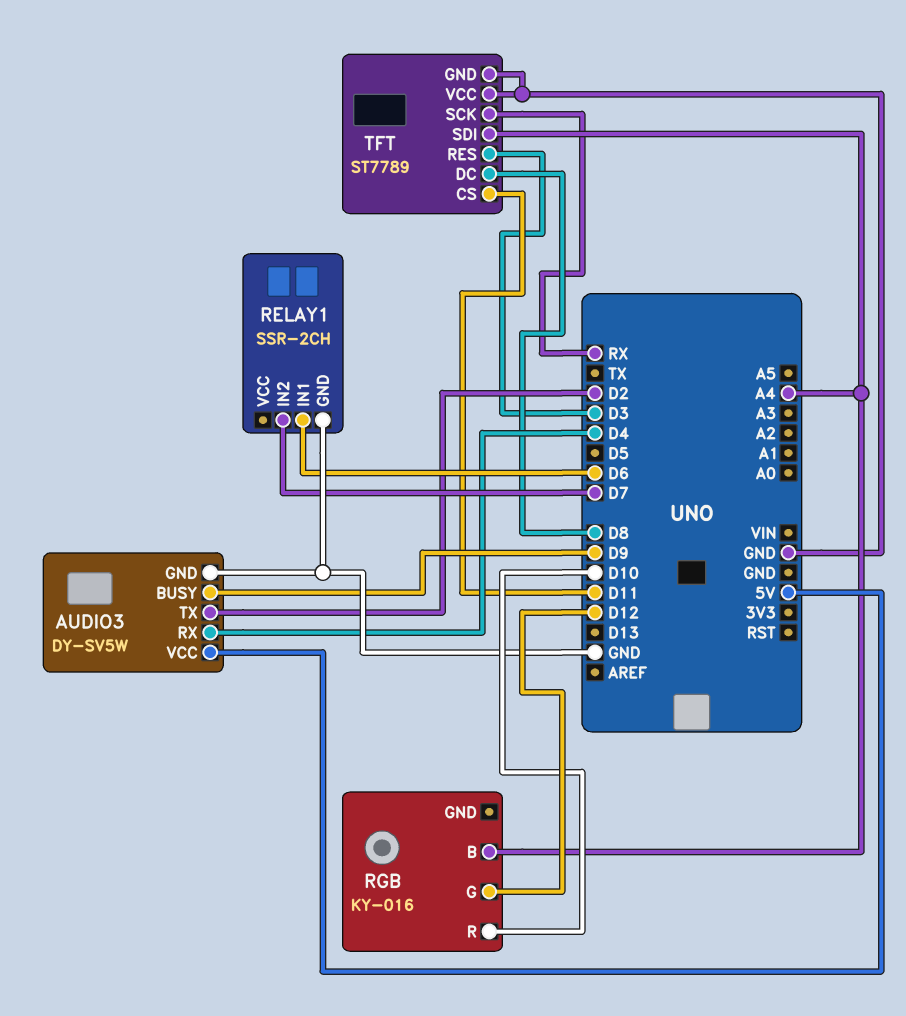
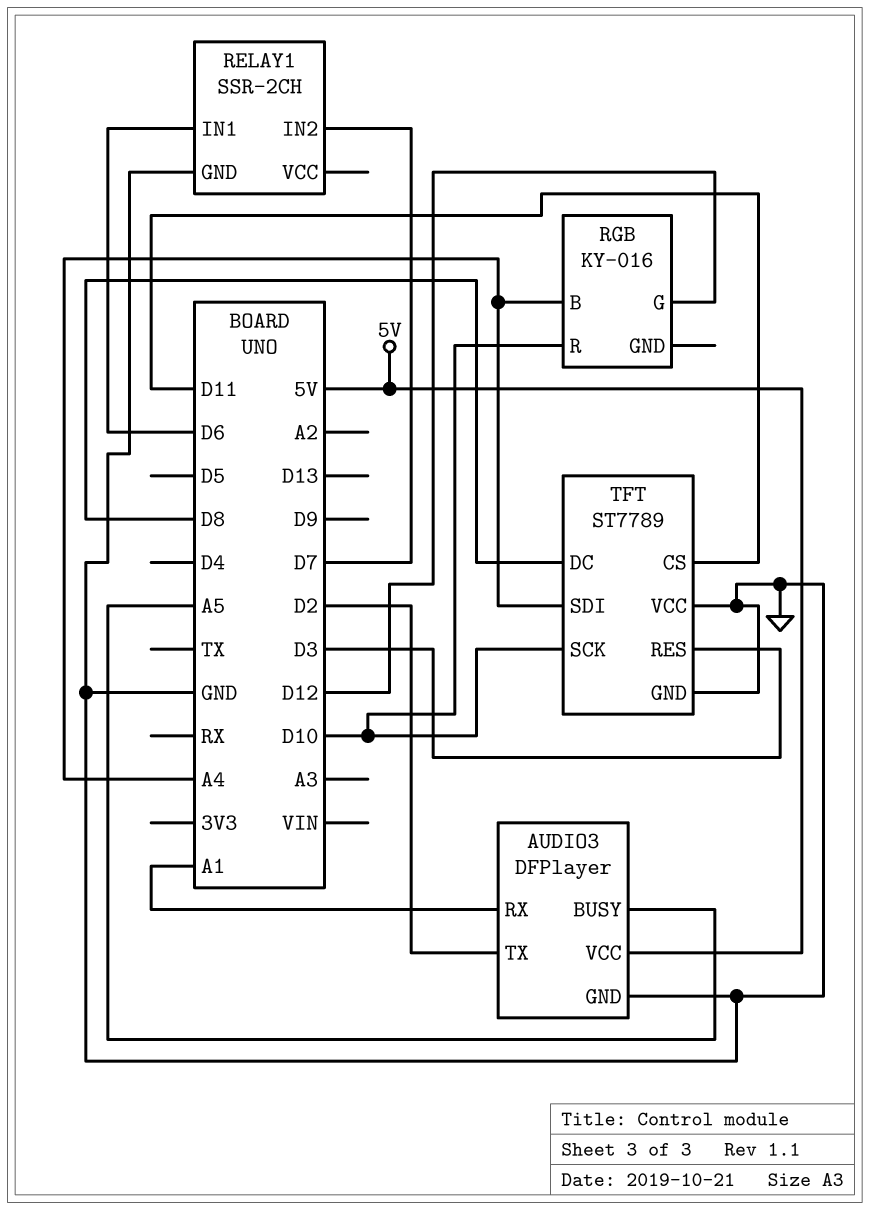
AUDIO3: DY-SV5W -> DFPlayer
AUDIO3 pin BUSY: D9 -> A5
AUDIO3 pin RX: D4 -> A1
TFT pin SCK: RX -> D10

